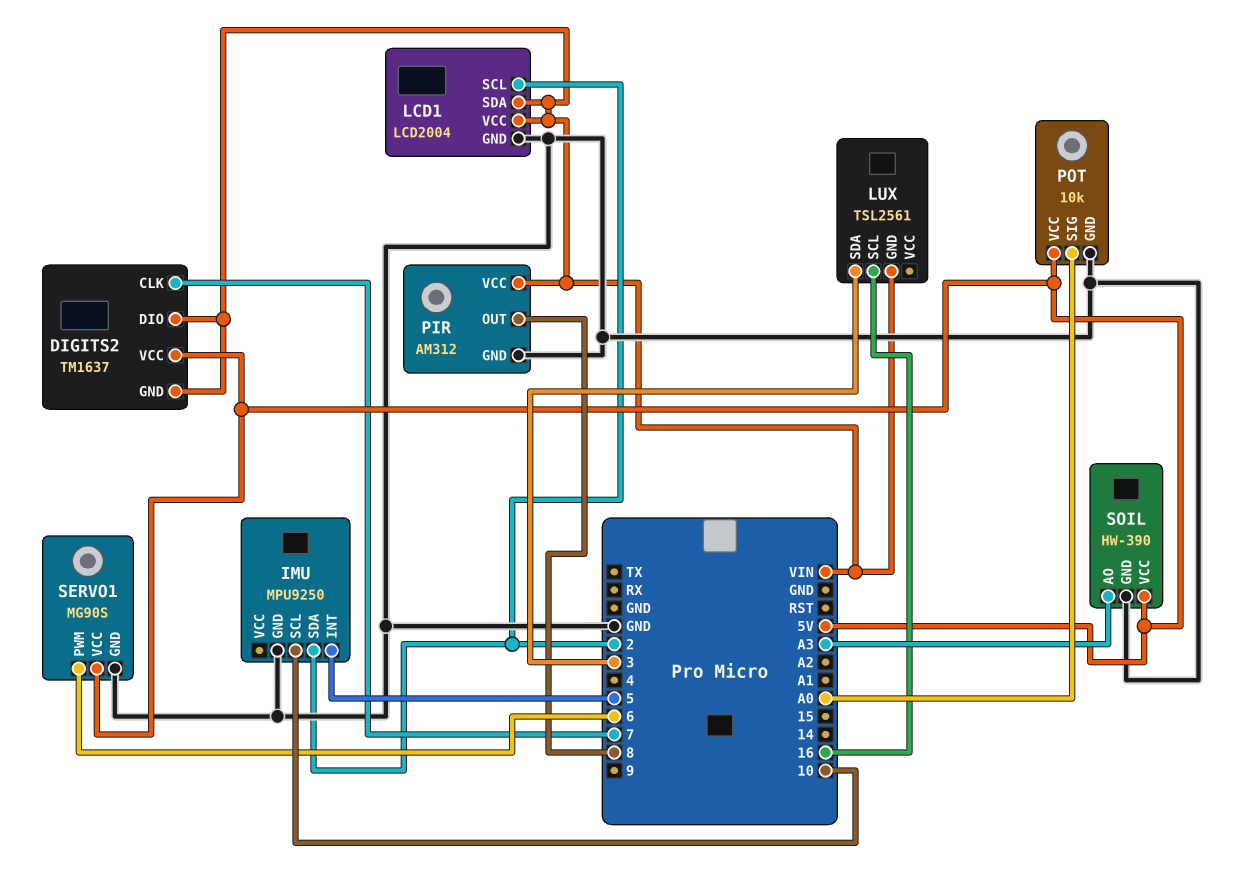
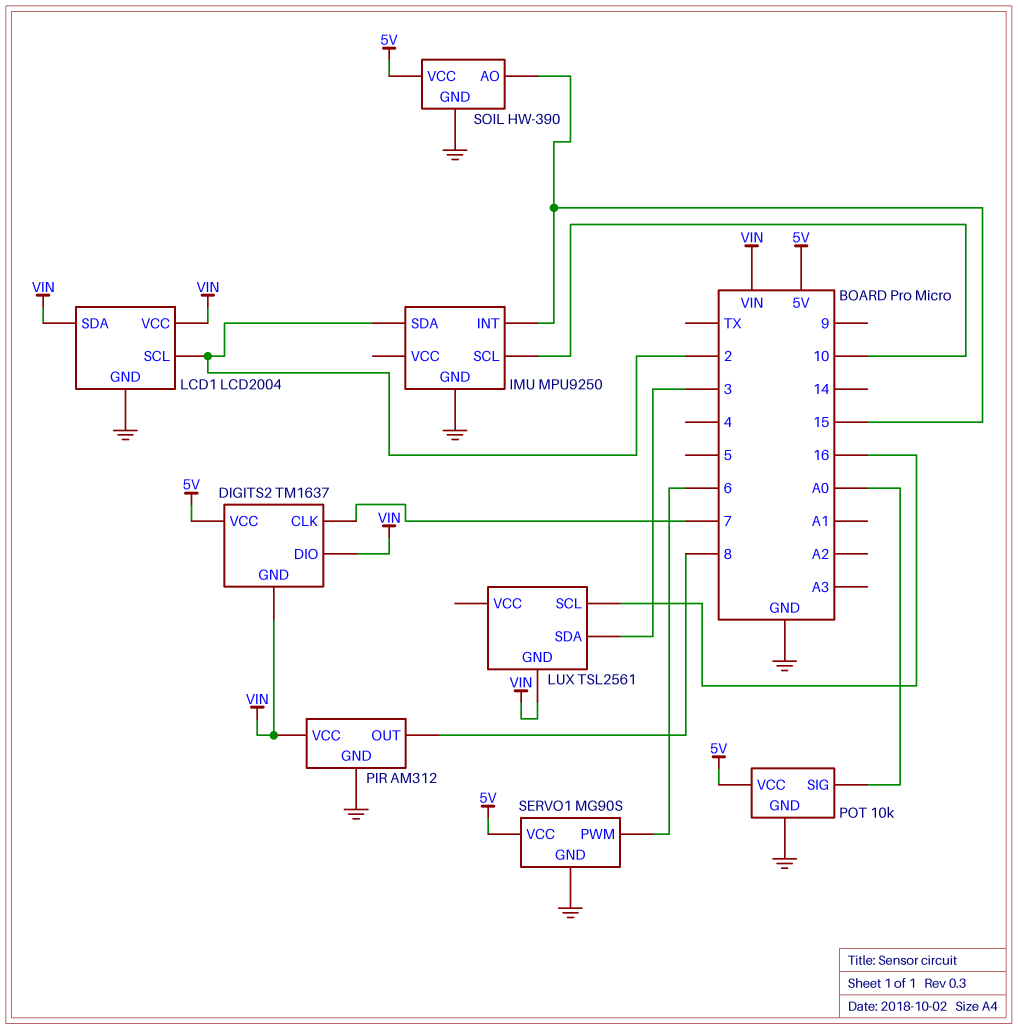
IMU pin INT: 5 -> 15
SOIL pin AO: A3 -> 15

